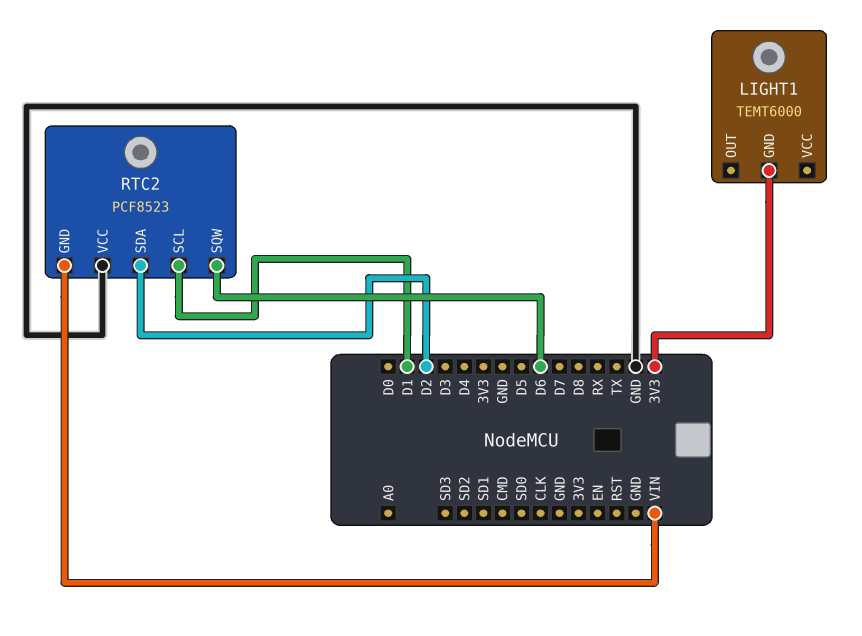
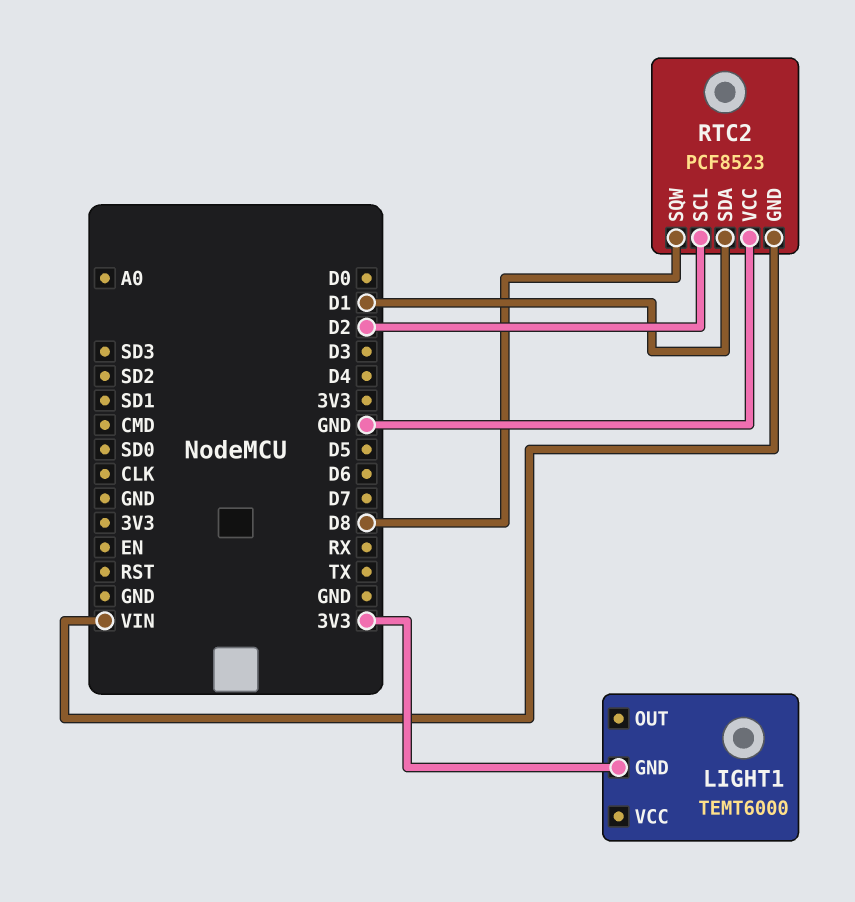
RTC2 pin SCL: D1 -> D2
RTC2 pin SDA: D2 -> D1
RTC2 pin SQW: D6 -> D8

